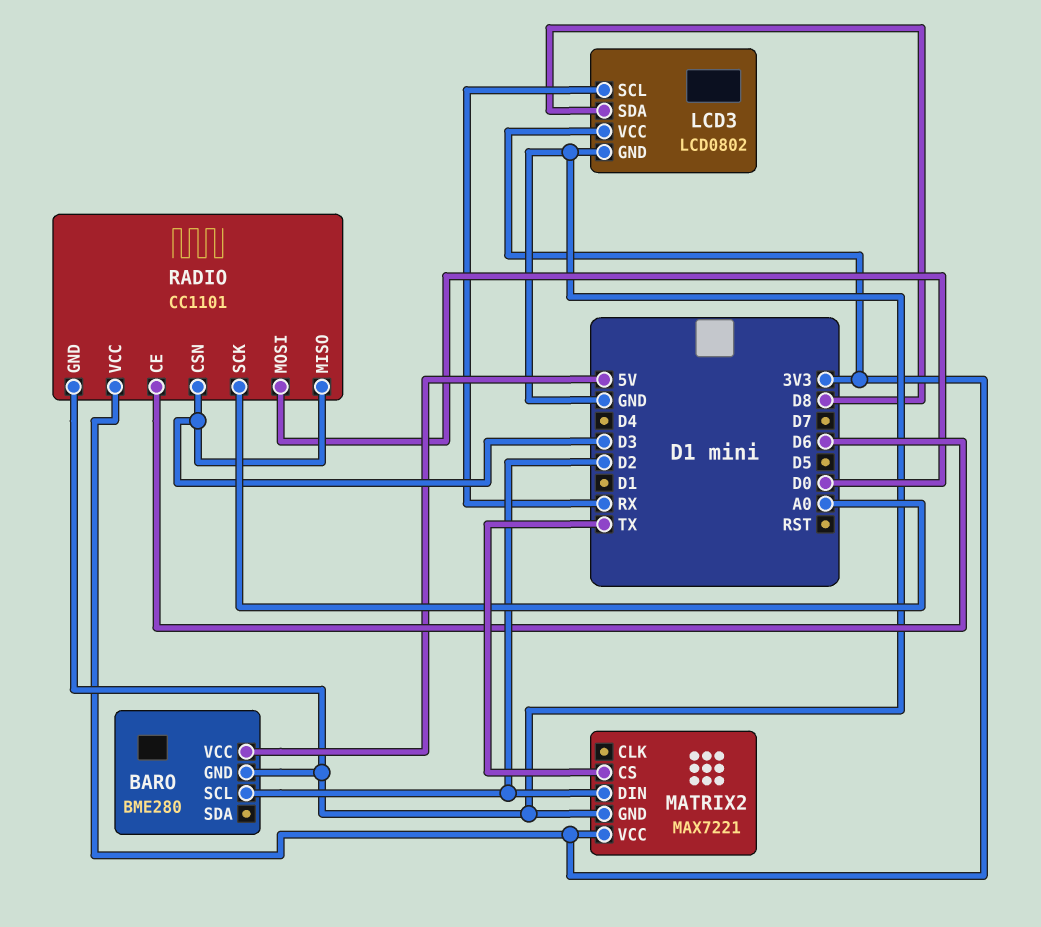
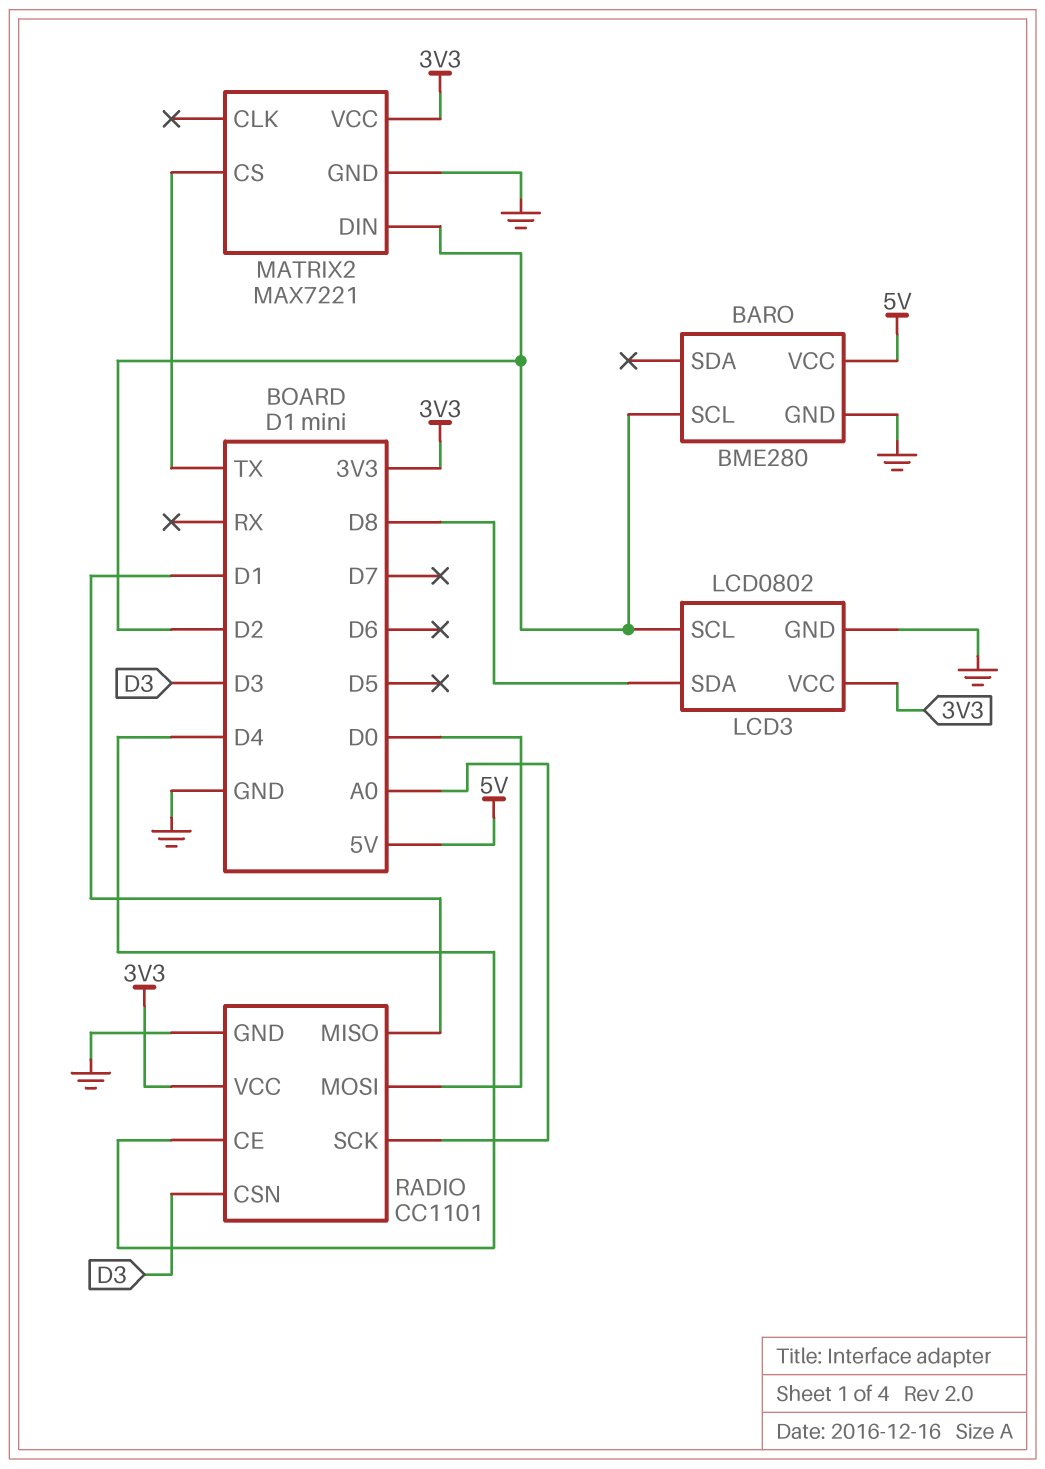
LCD3 pin SCL: RX -> D2
RADIO pin CE: D6 -> D4
RADIO pin MISO: D3 -> D1

